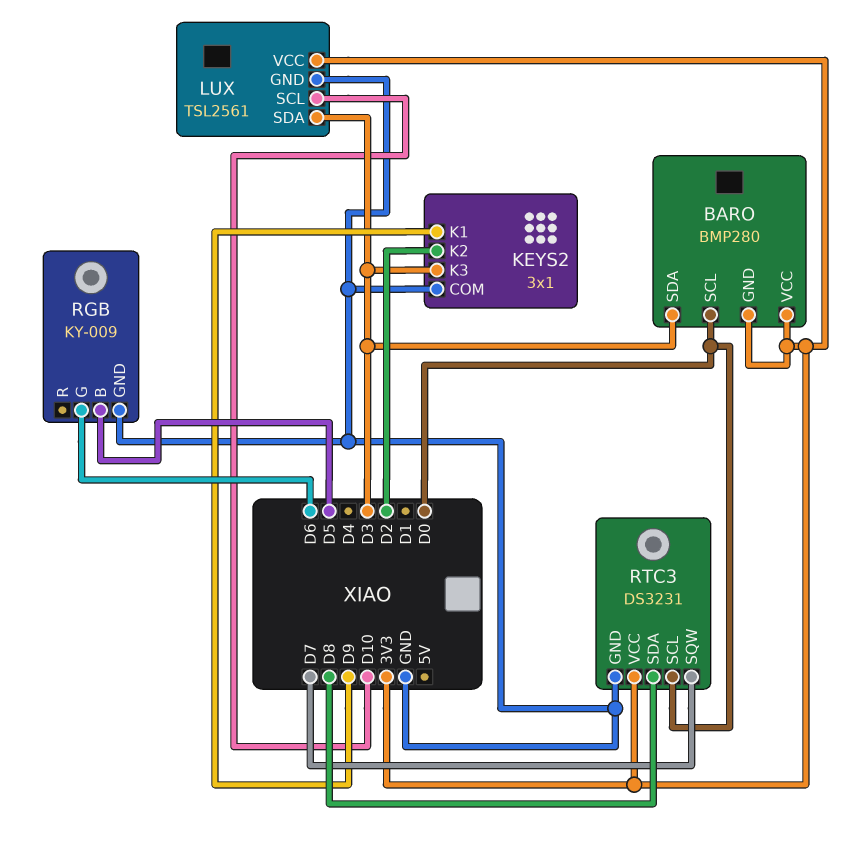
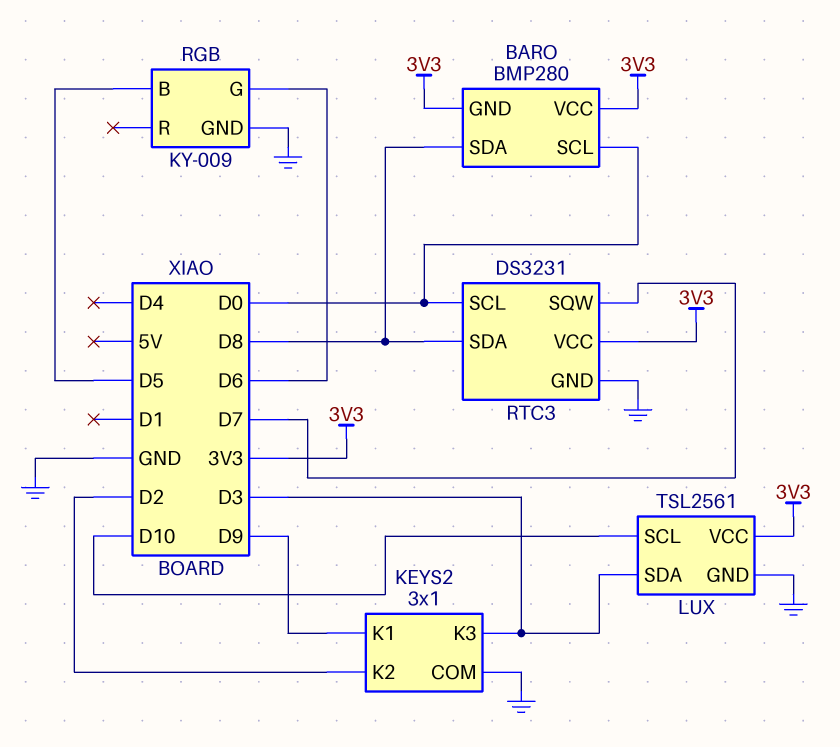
BARO pin SDA: D3 -> D8

